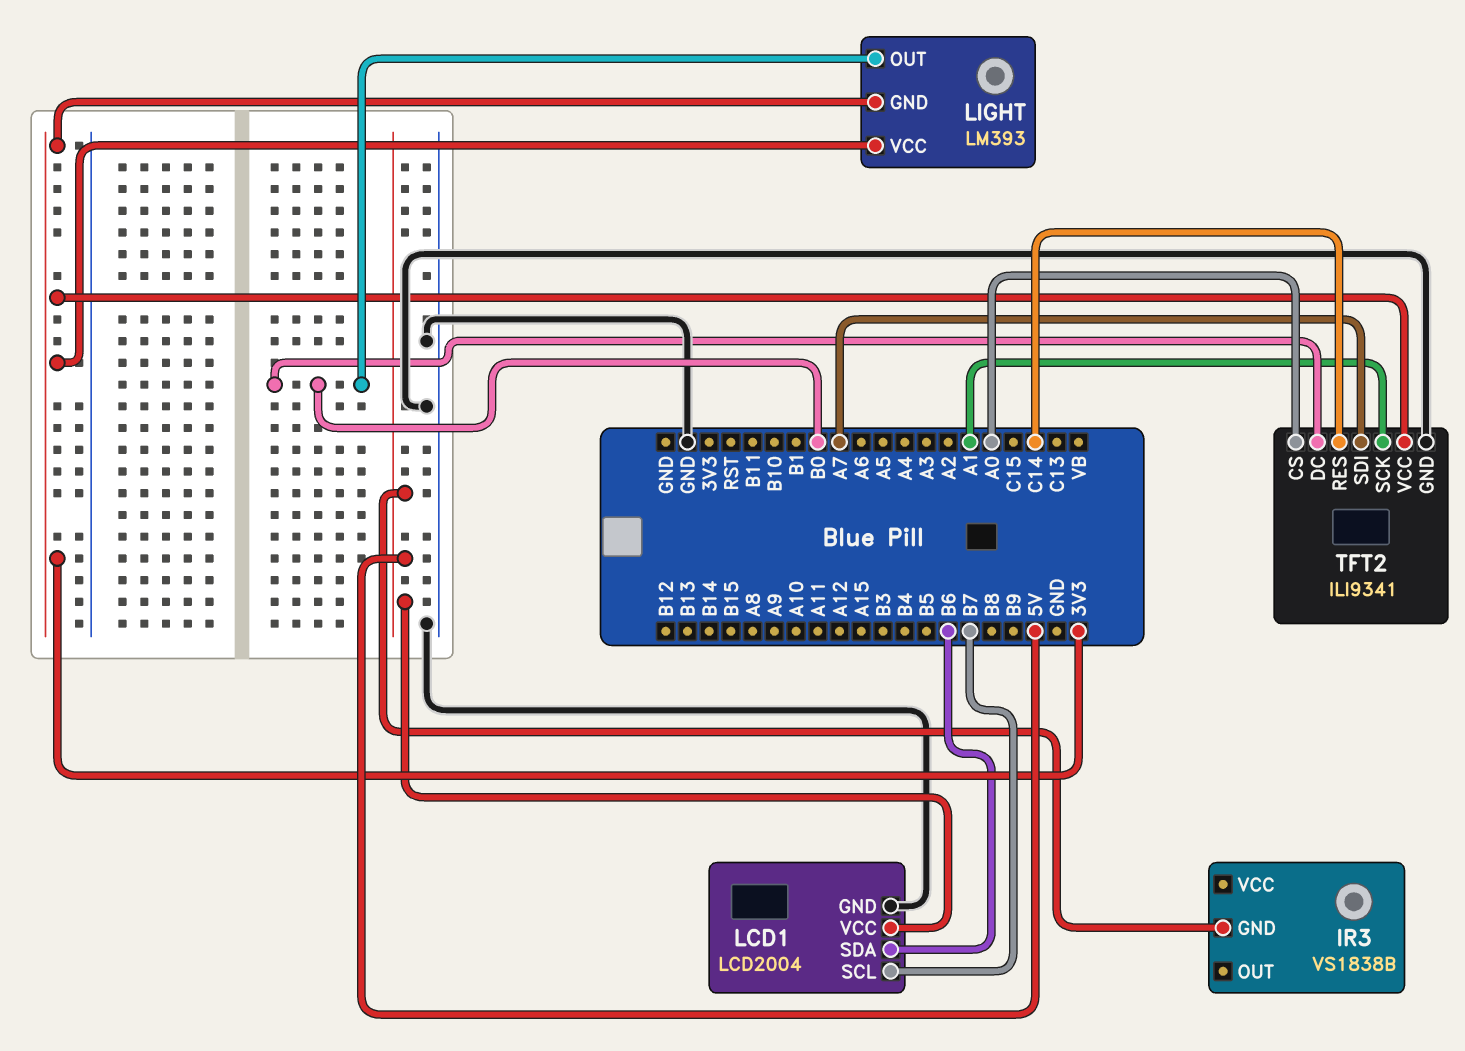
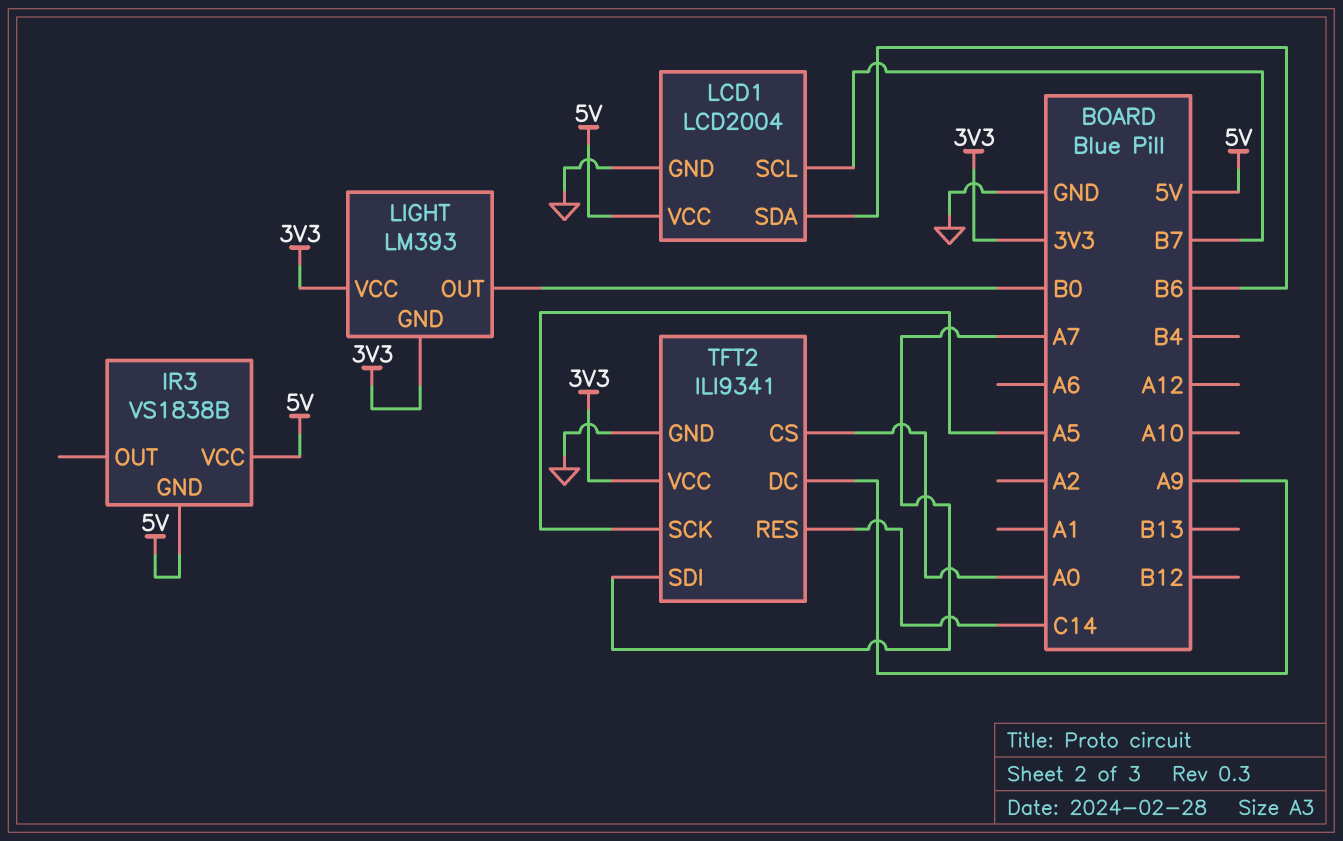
IR3 pin VCC: none -> 5V
TFT2 pin DC: B0 -> A9
TFT2 pin SCK: A1 -> A5

